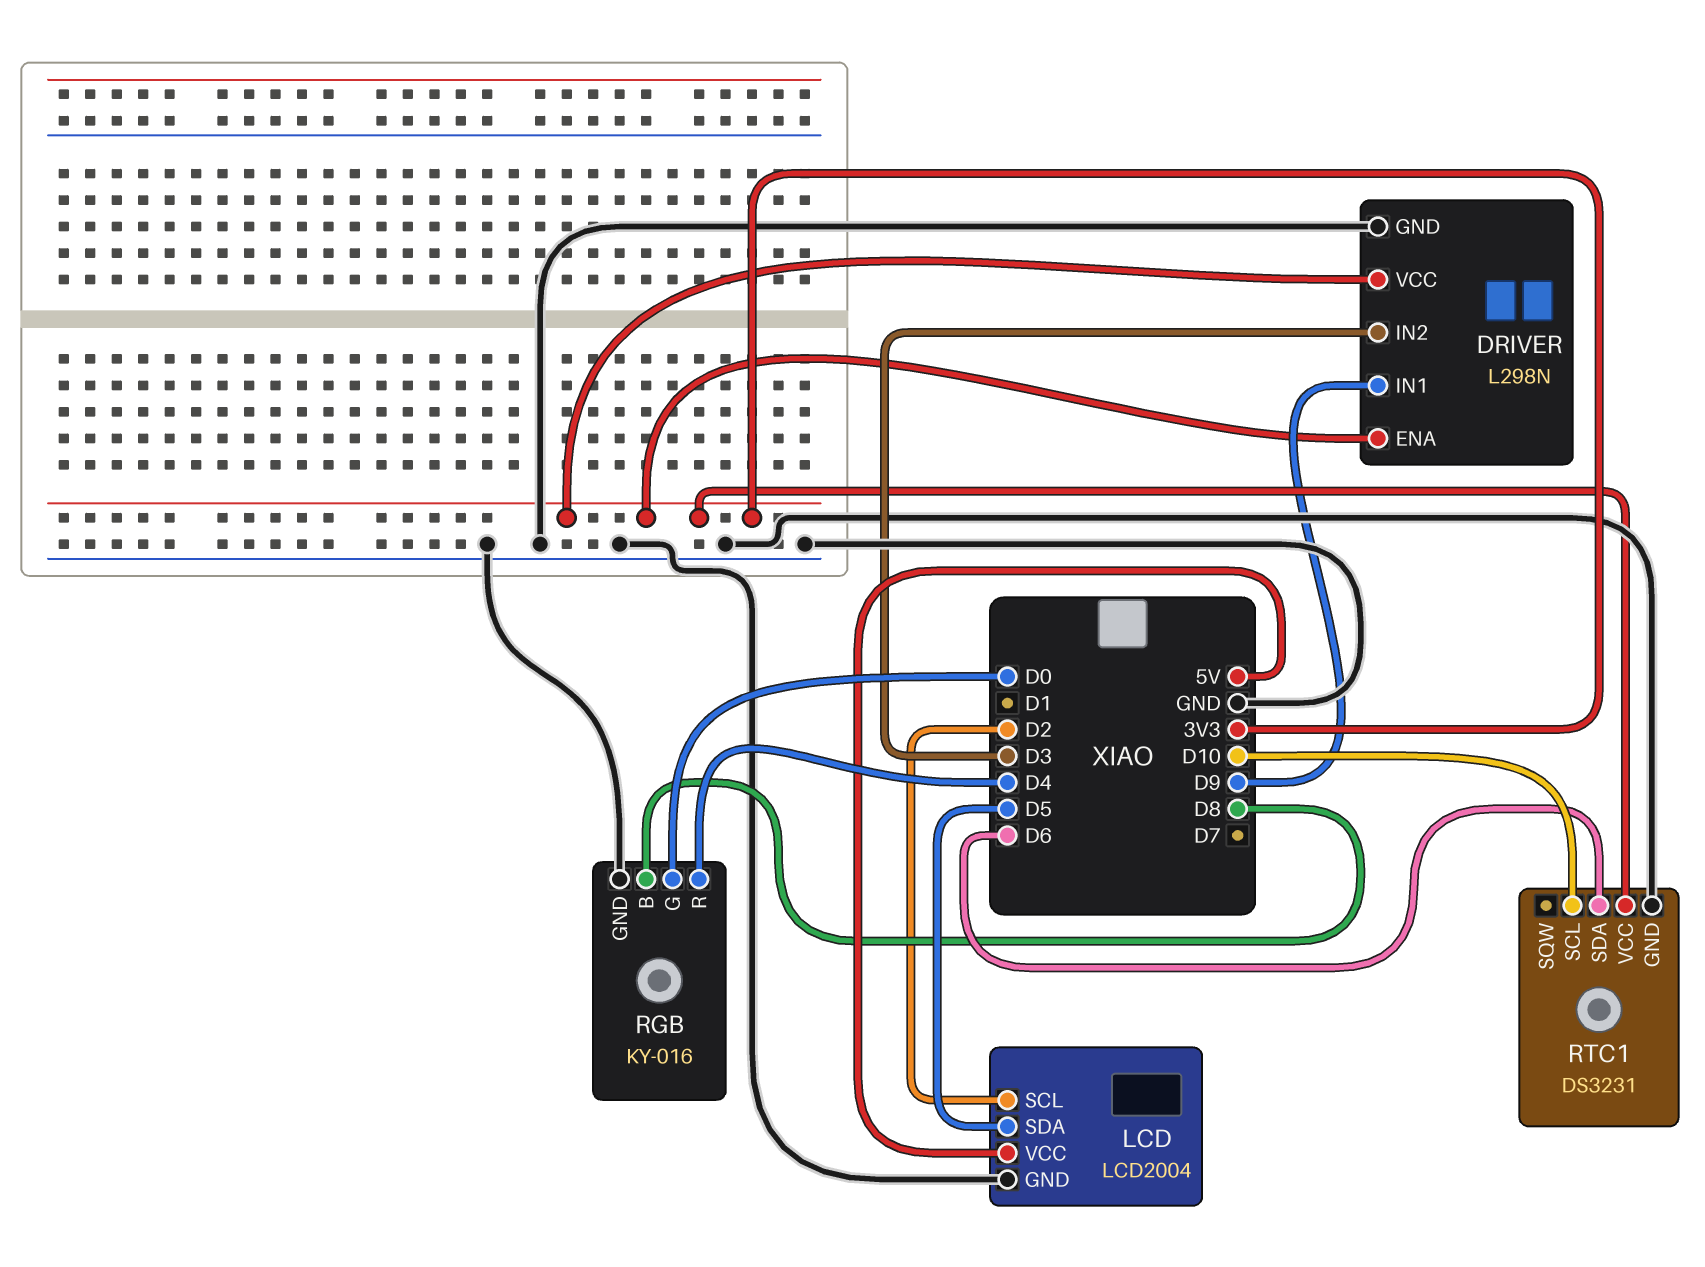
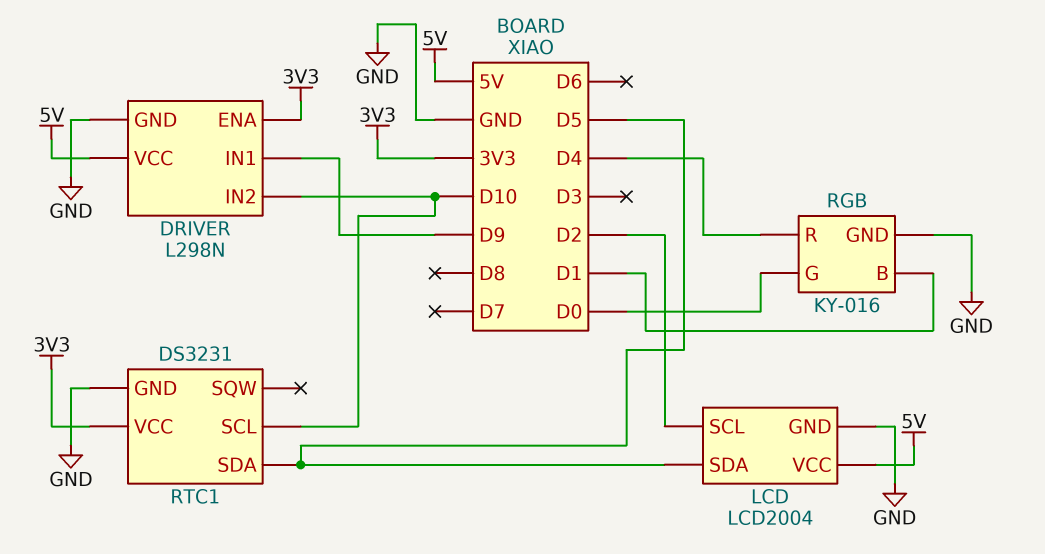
DRIVER pin IN2: D3 -> D10
DRIVER pin VCC: 3V3 -> 5V
RGB pin B: D8 -> D1
RTC1 pin SDA: D6 -> D5

